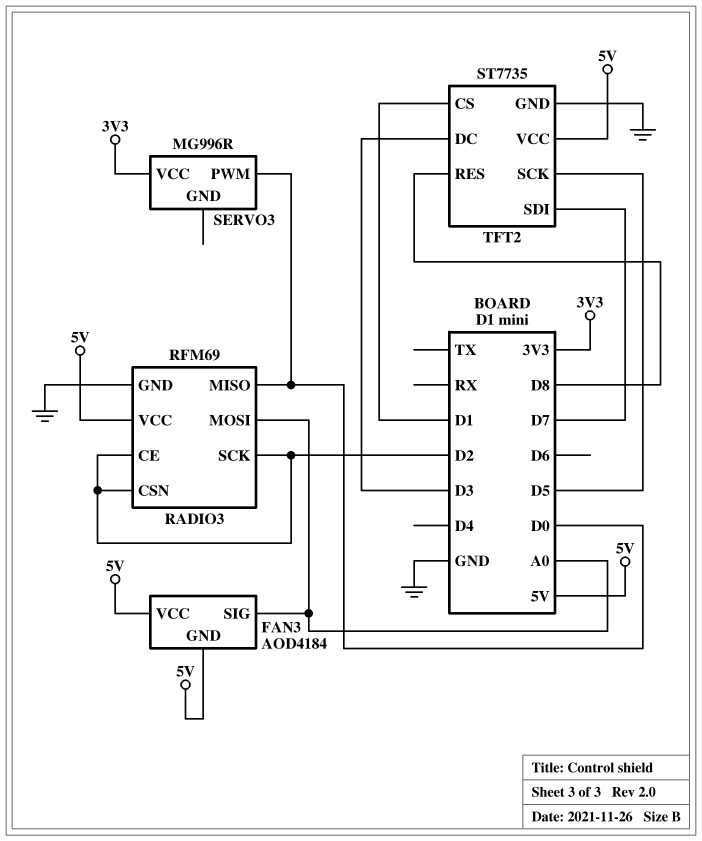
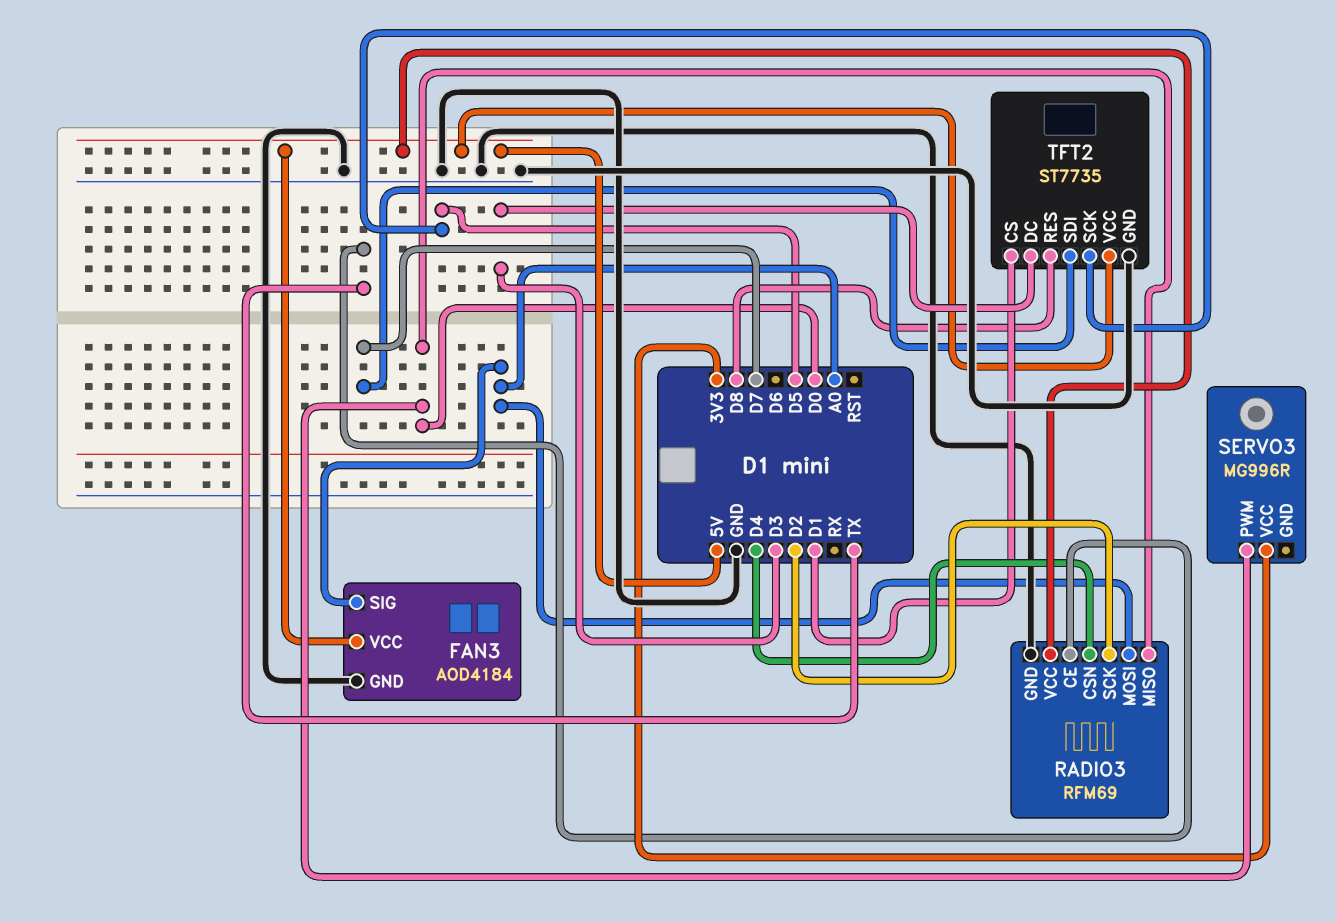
FAN3 pin GND: 5V -> GND
RADIO3 pin CE: D2 -> TX
RADIO3 pin CSN: D2 -> D4

